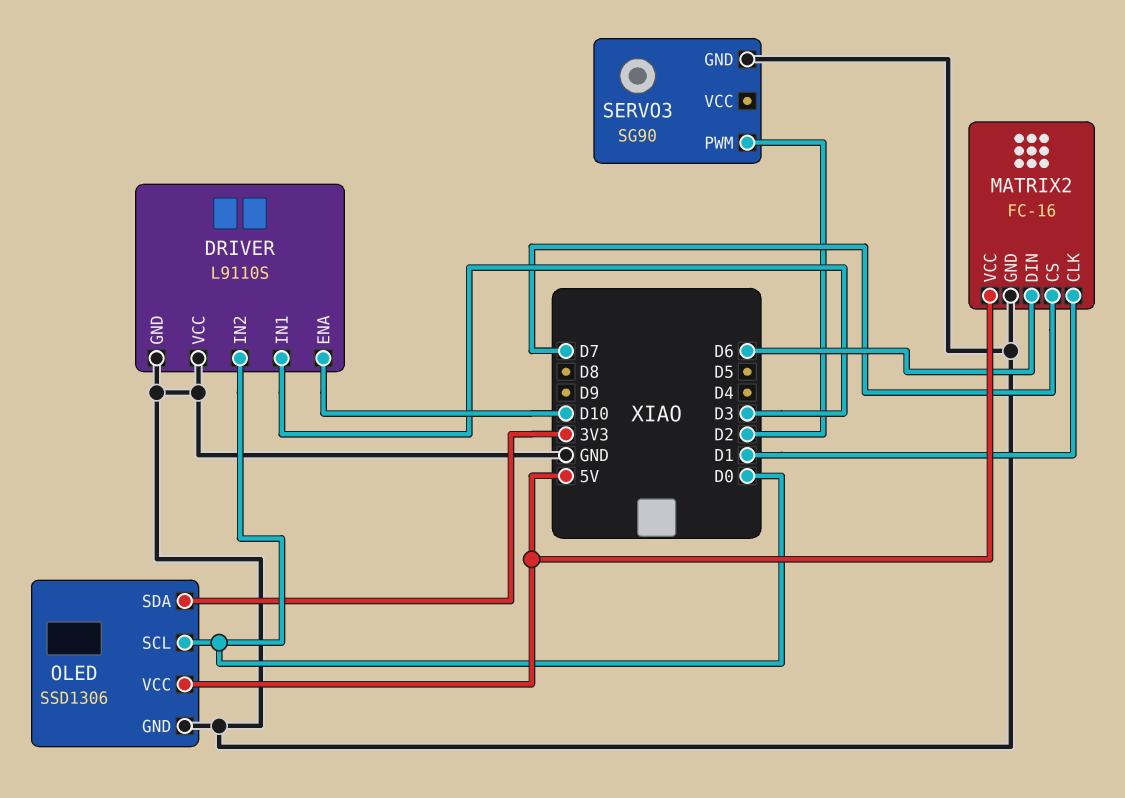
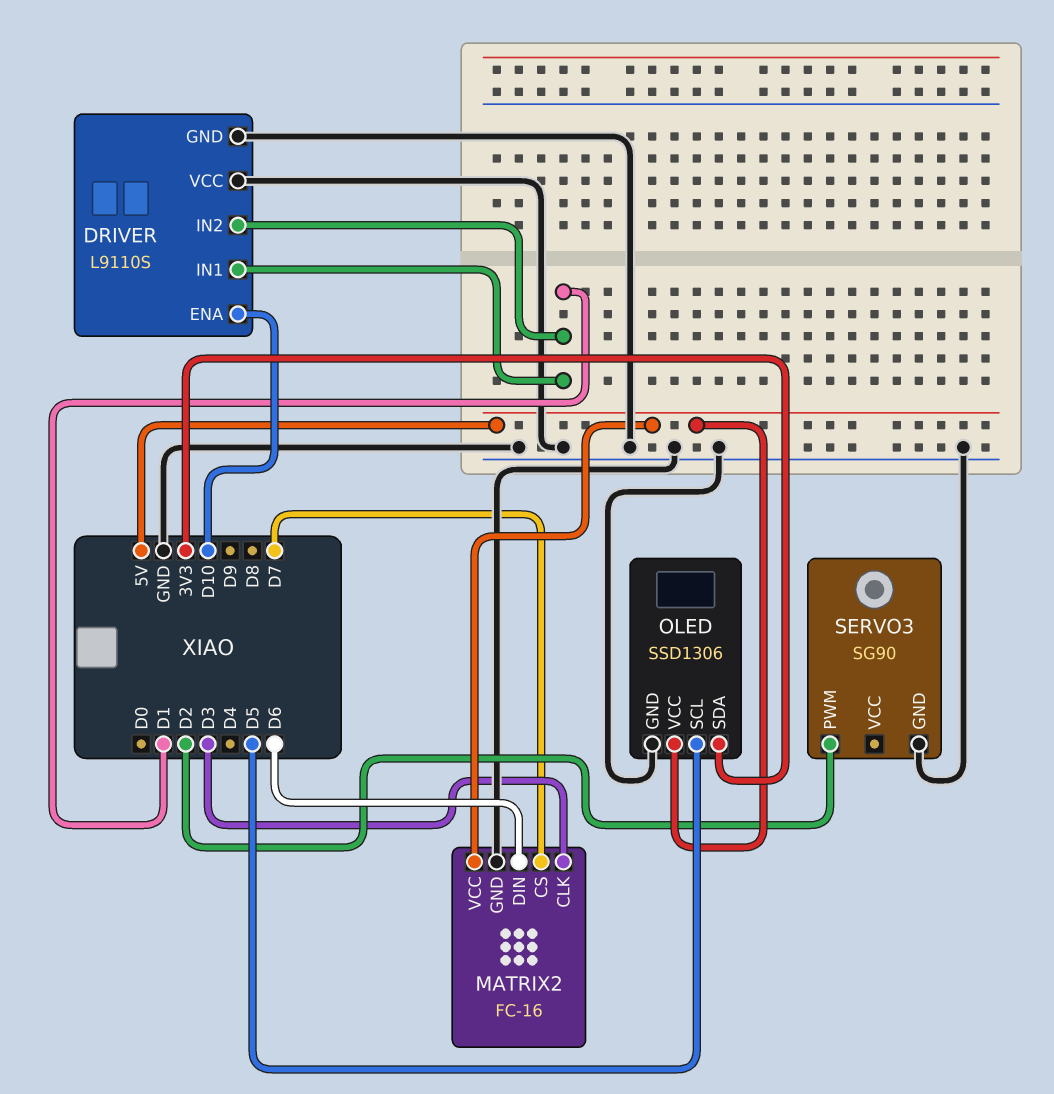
DRIVER pin IN1: D3 -> D1
DRIVER pin IN2: D0 -> D1
MATRIX2 pin CLK: D1 -> D3
OLED pin SCL: D0 -> D5

